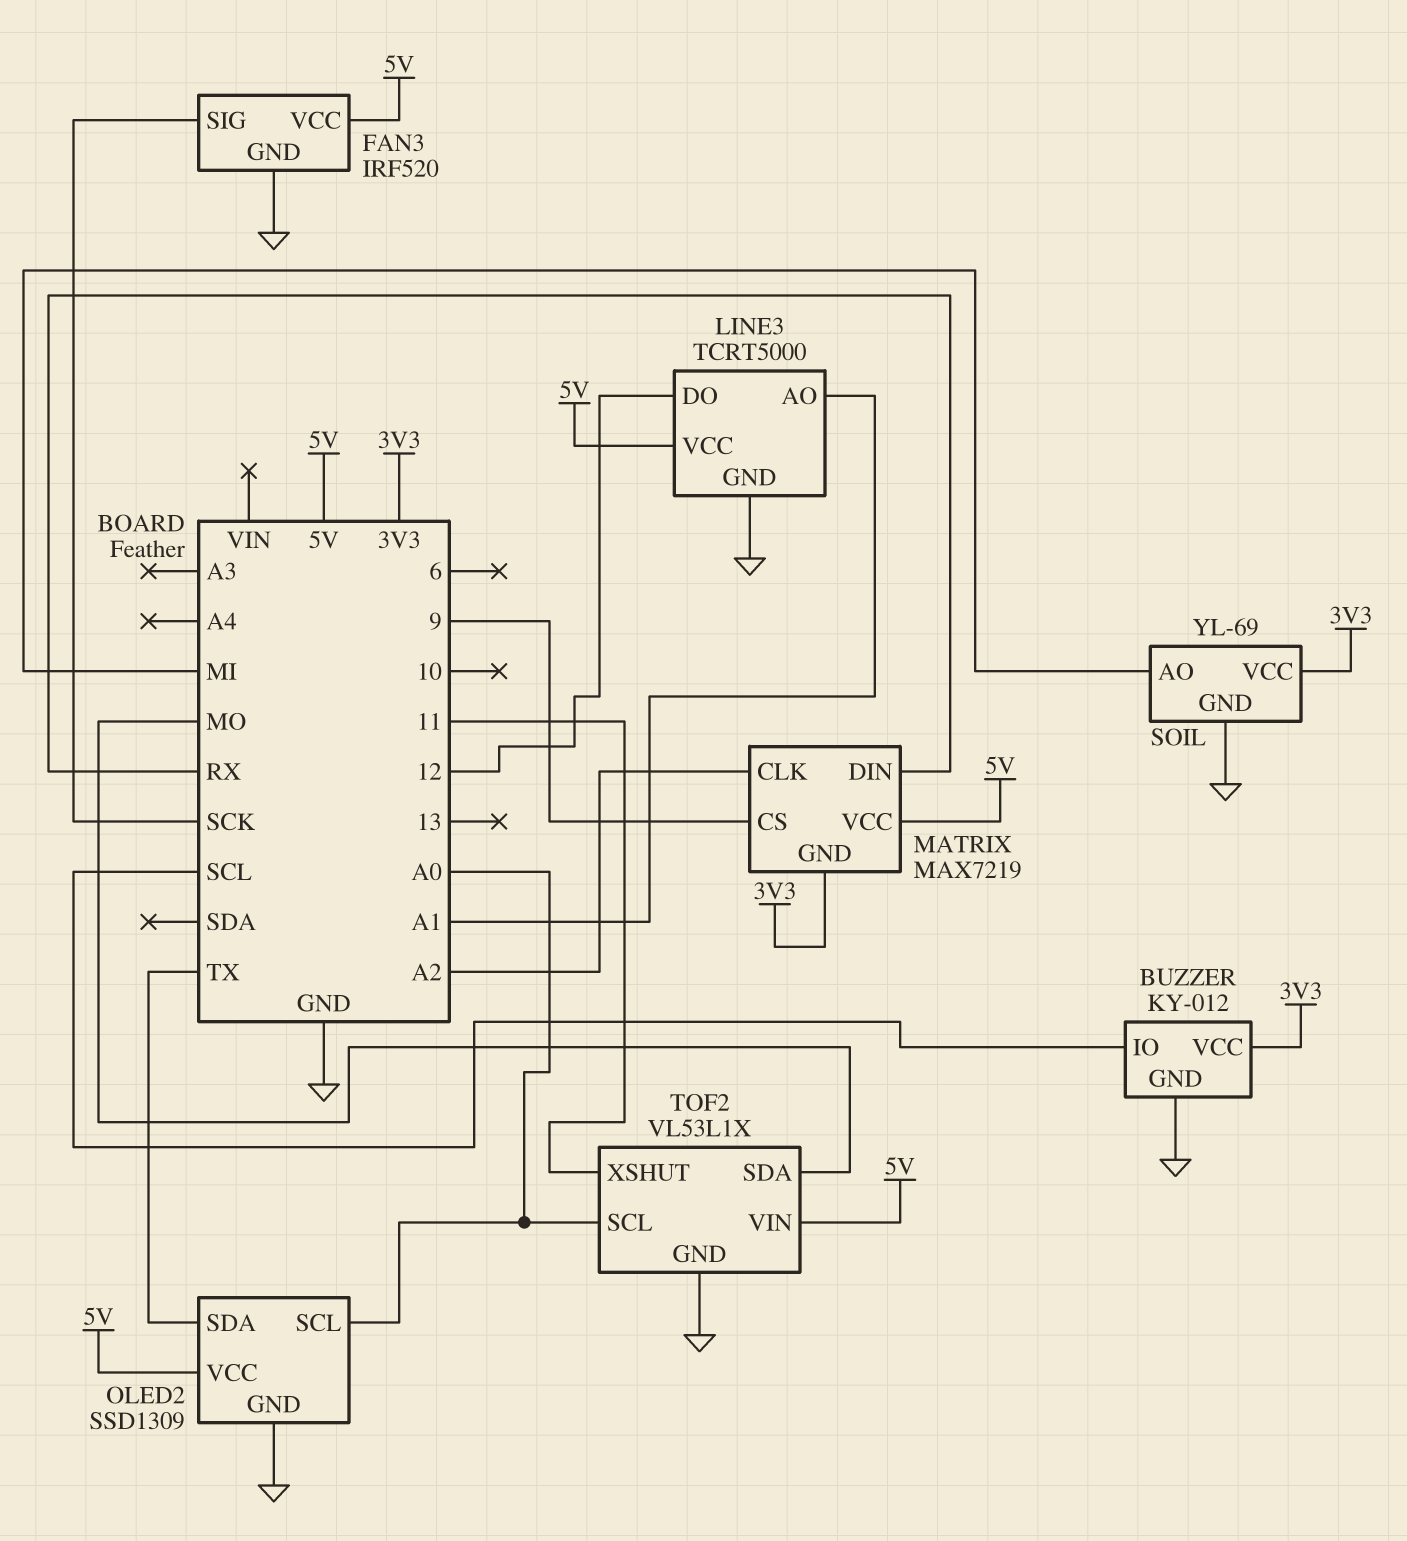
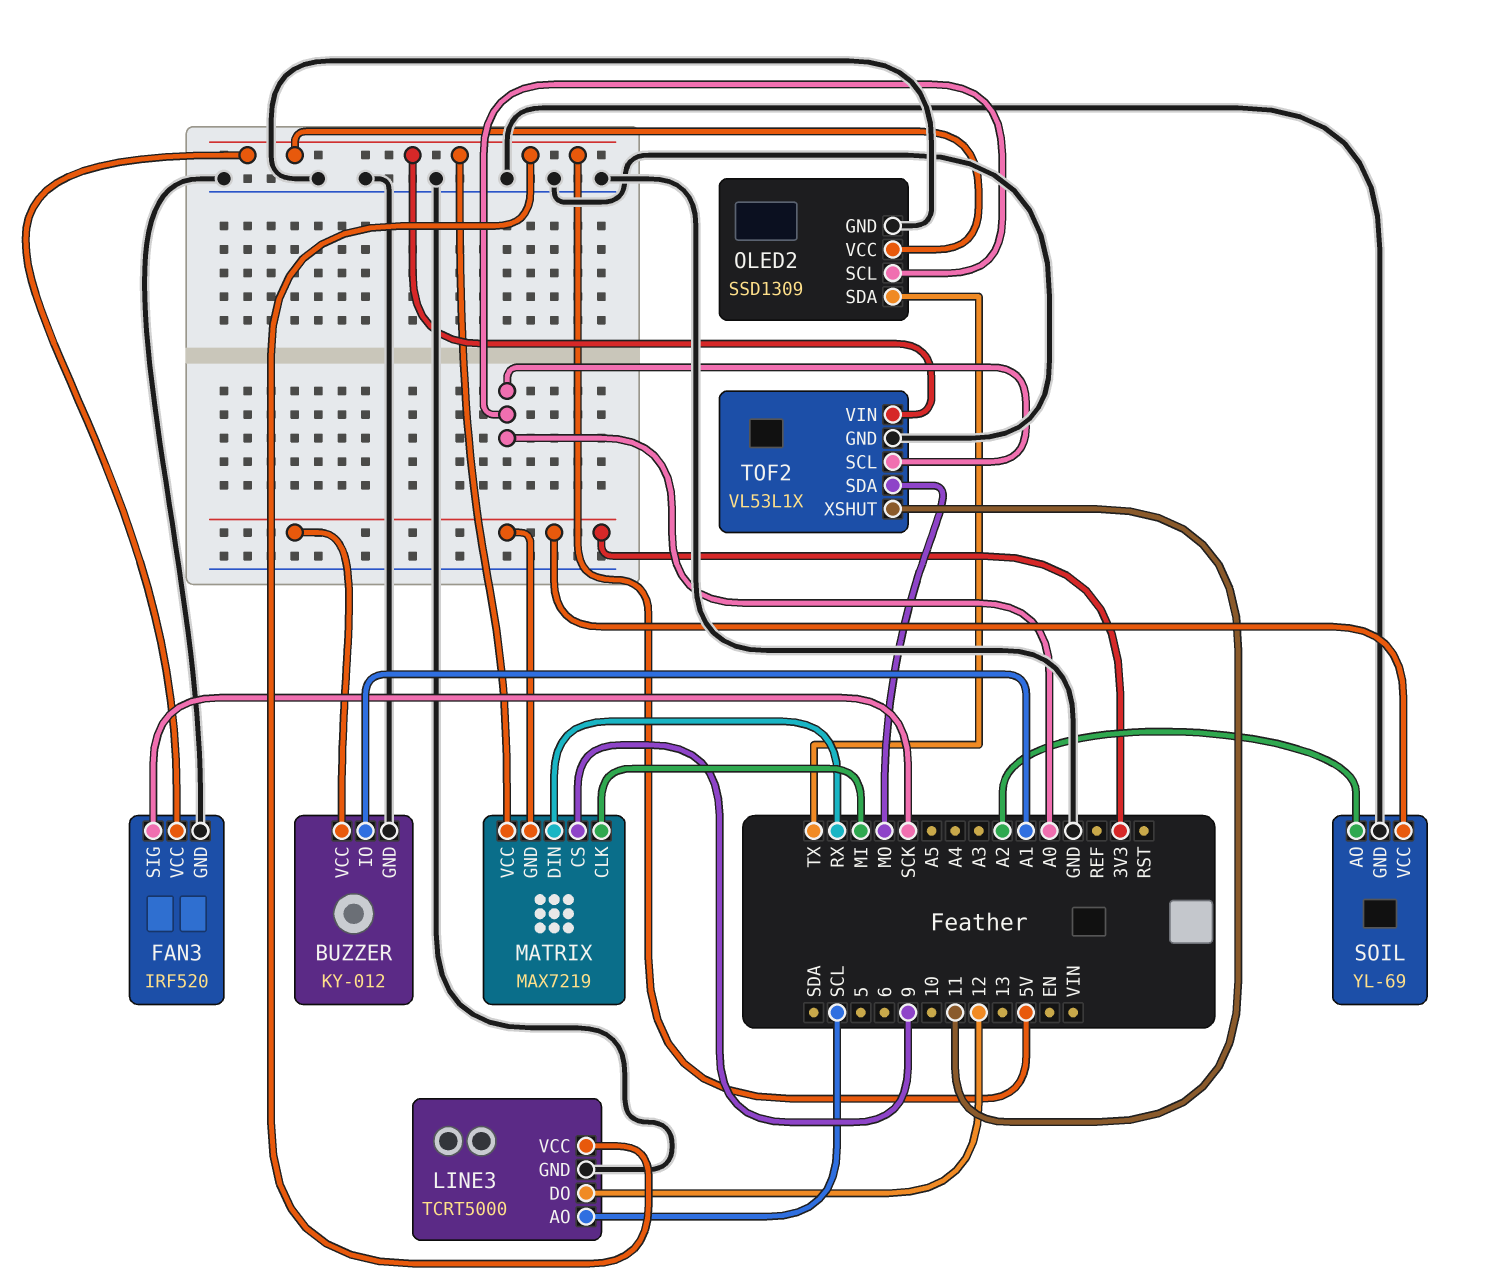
BUZZER pin IO: SCL -> A1
LINE3 pin AO: A1 -> SCL
MATRIX pin CLK: A2 -> MI
SOIL pin AO: MI -> A2

